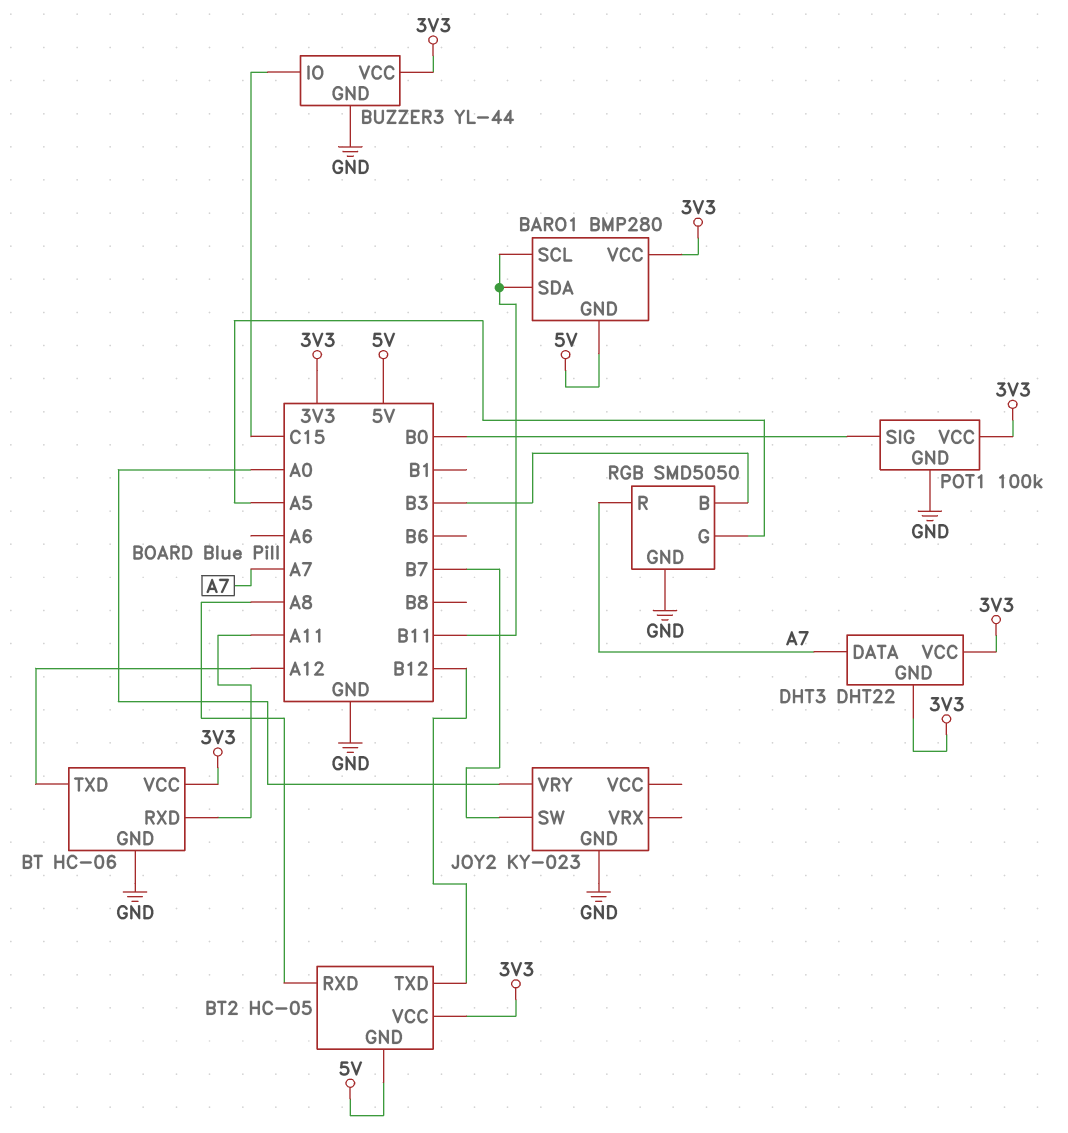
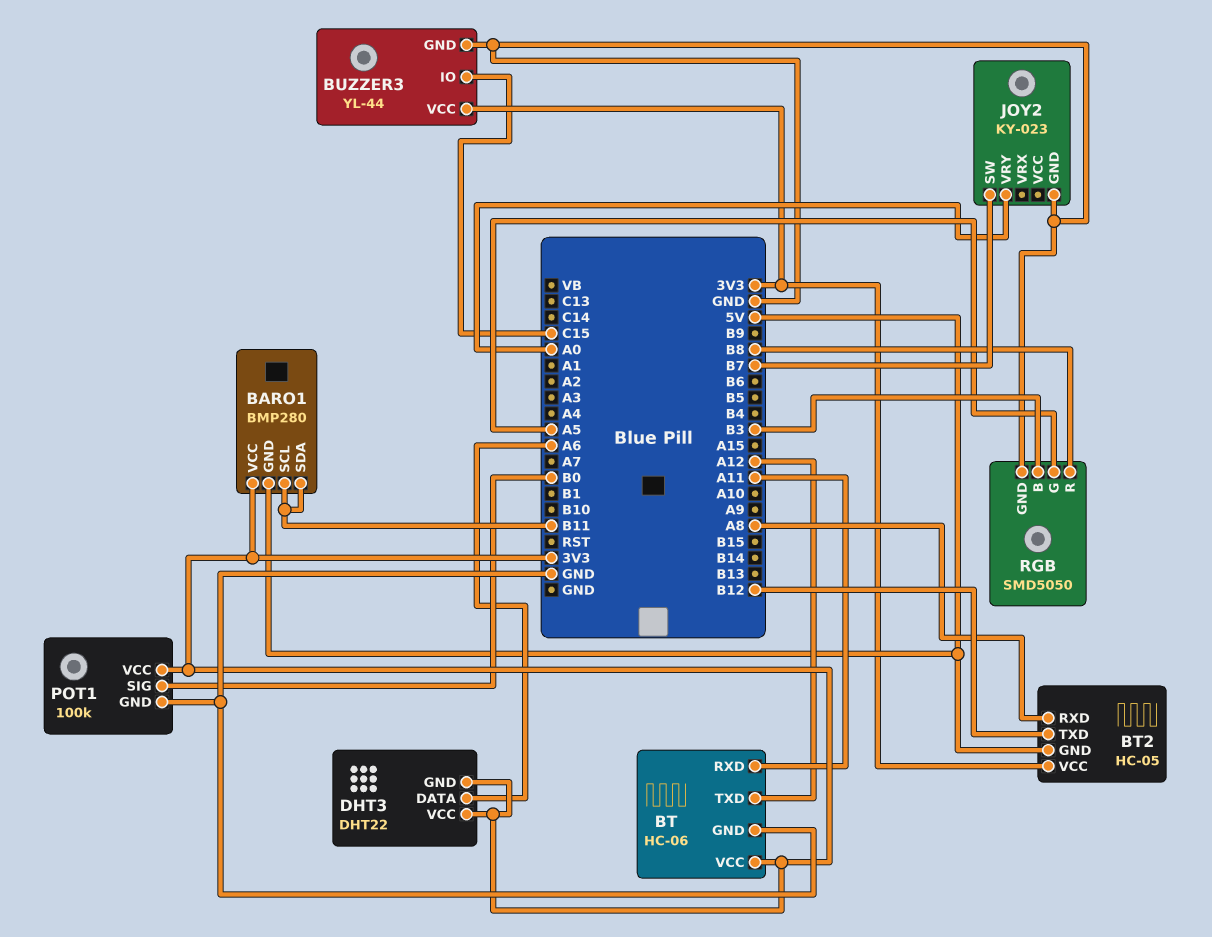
DHT3 pin DATA: A7 -> A6
RGB pin R: A7 -> B8

